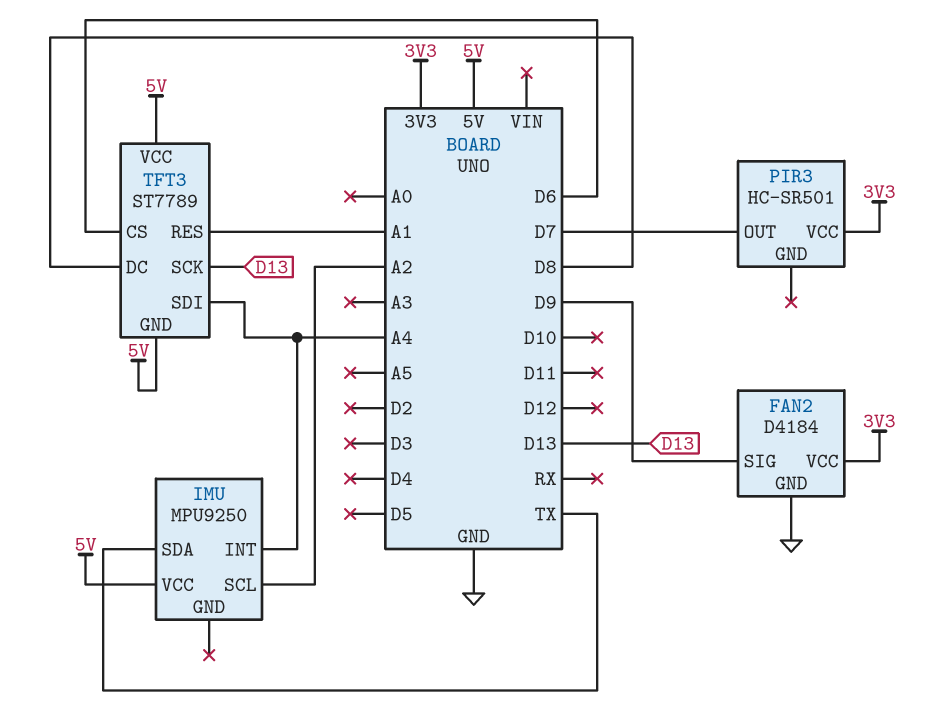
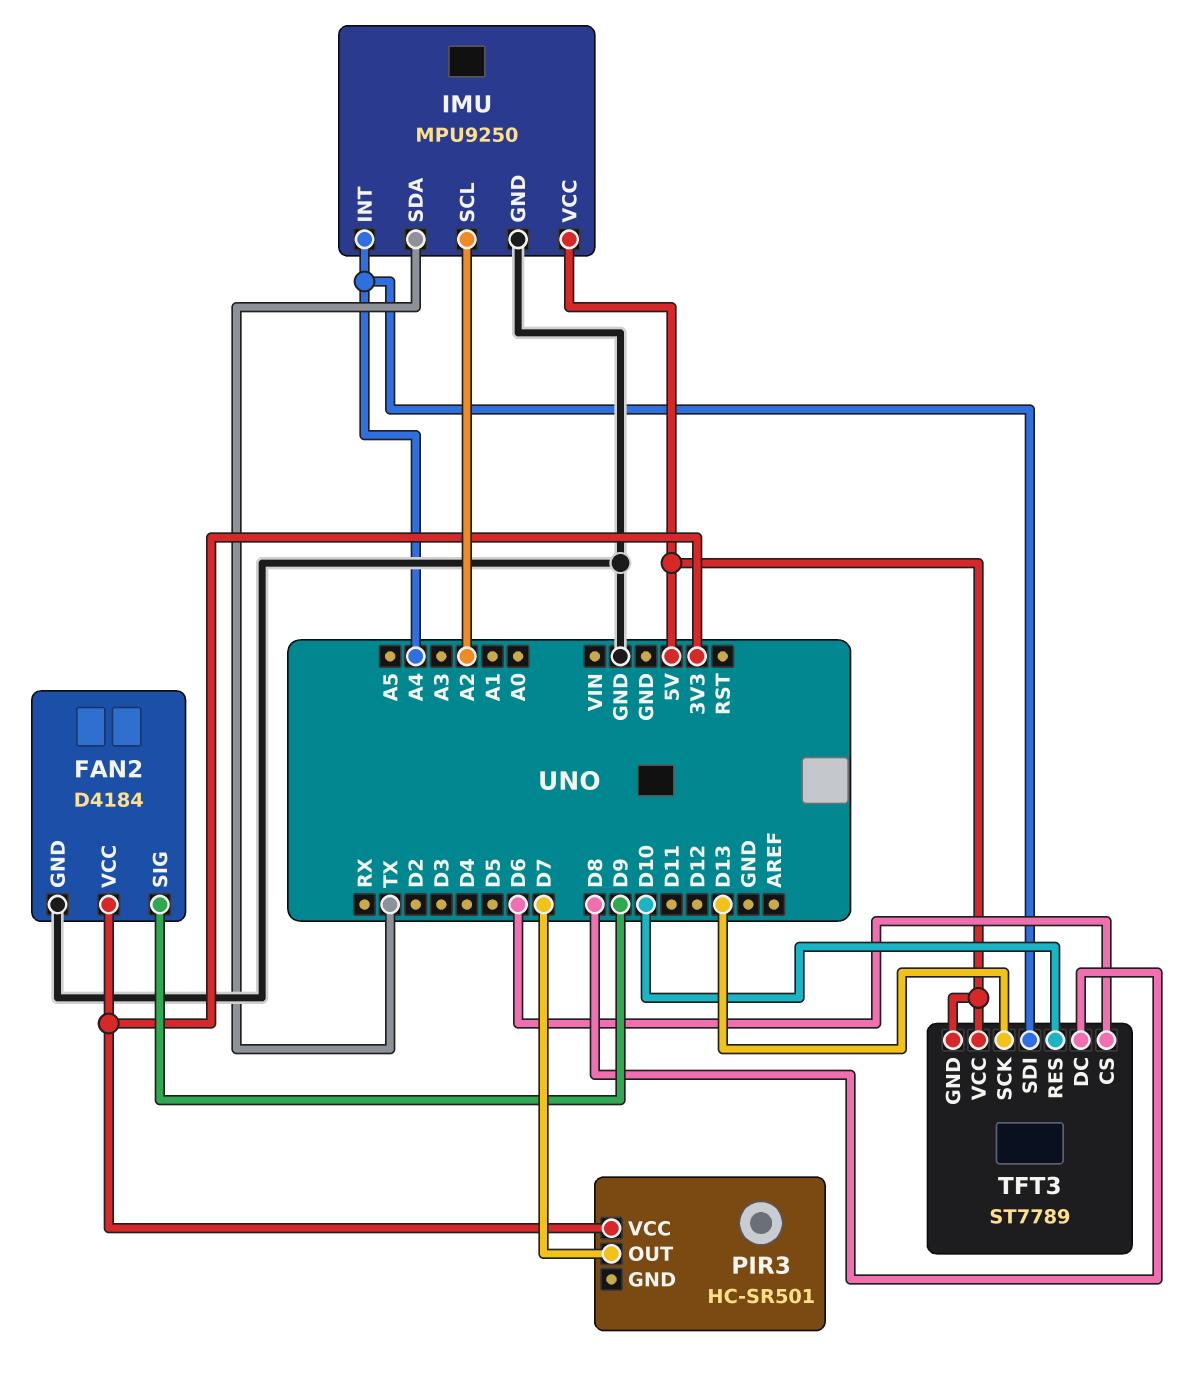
IMU pin GND: none -> GND
TFT3 pin RES: A1 -> D10

